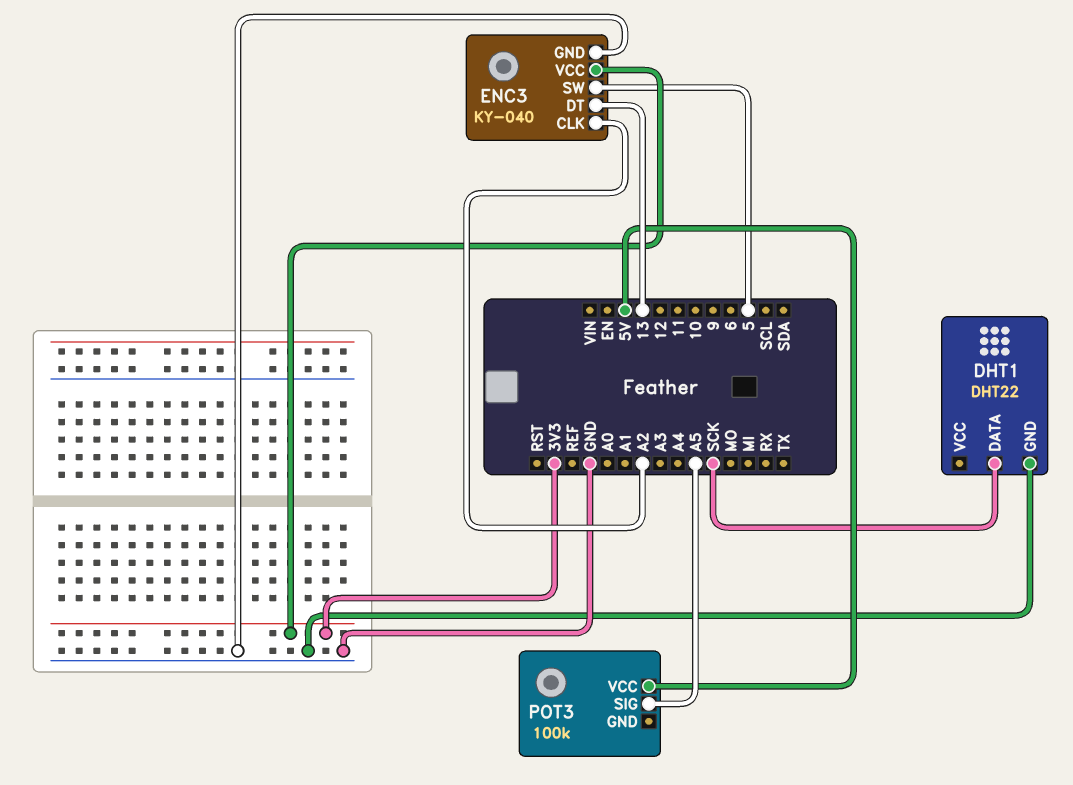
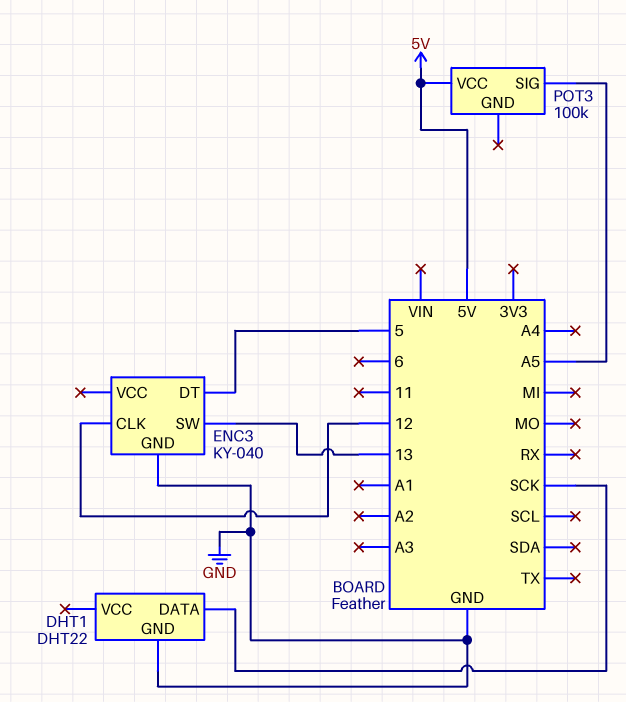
ENC3 pin CLK: A2 -> 12
ENC3 pin DT: 13 -> 5
ENC3 pin SW: 5 -> 13
ENC3 pin VCC: 3V3 -> none

